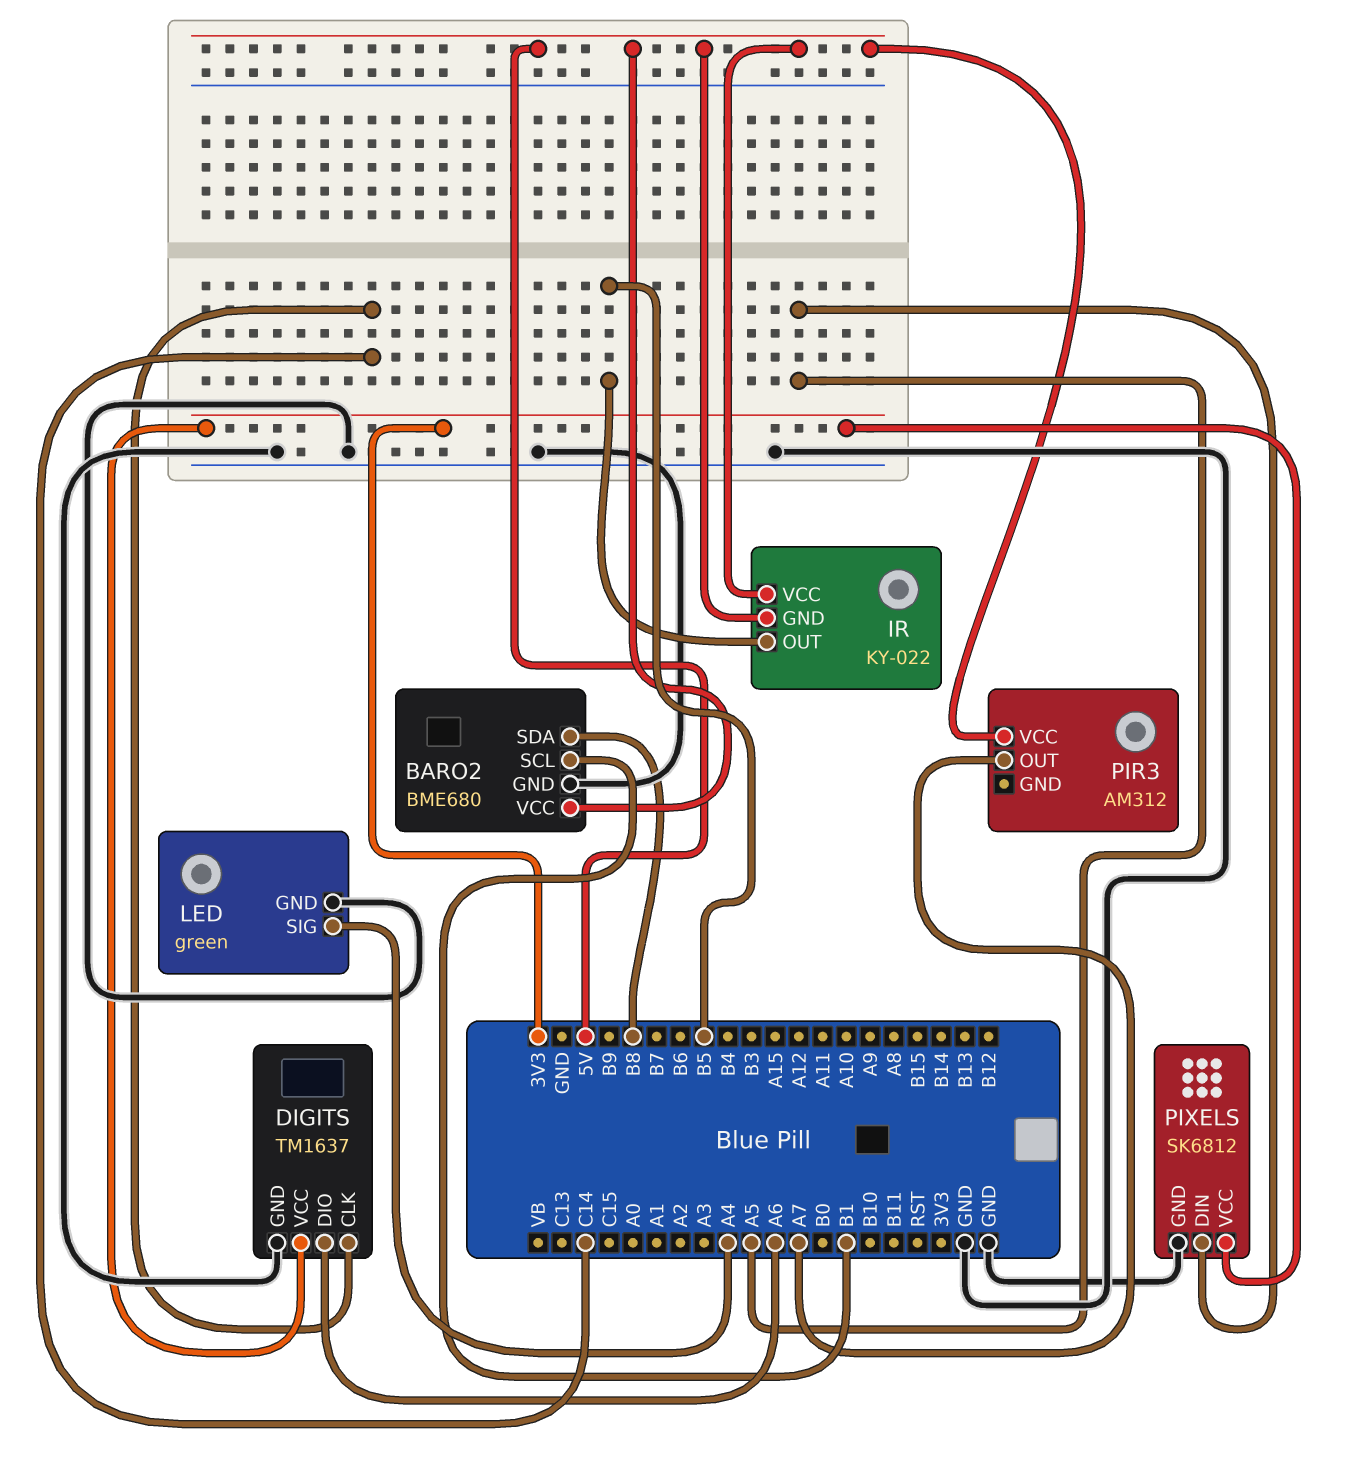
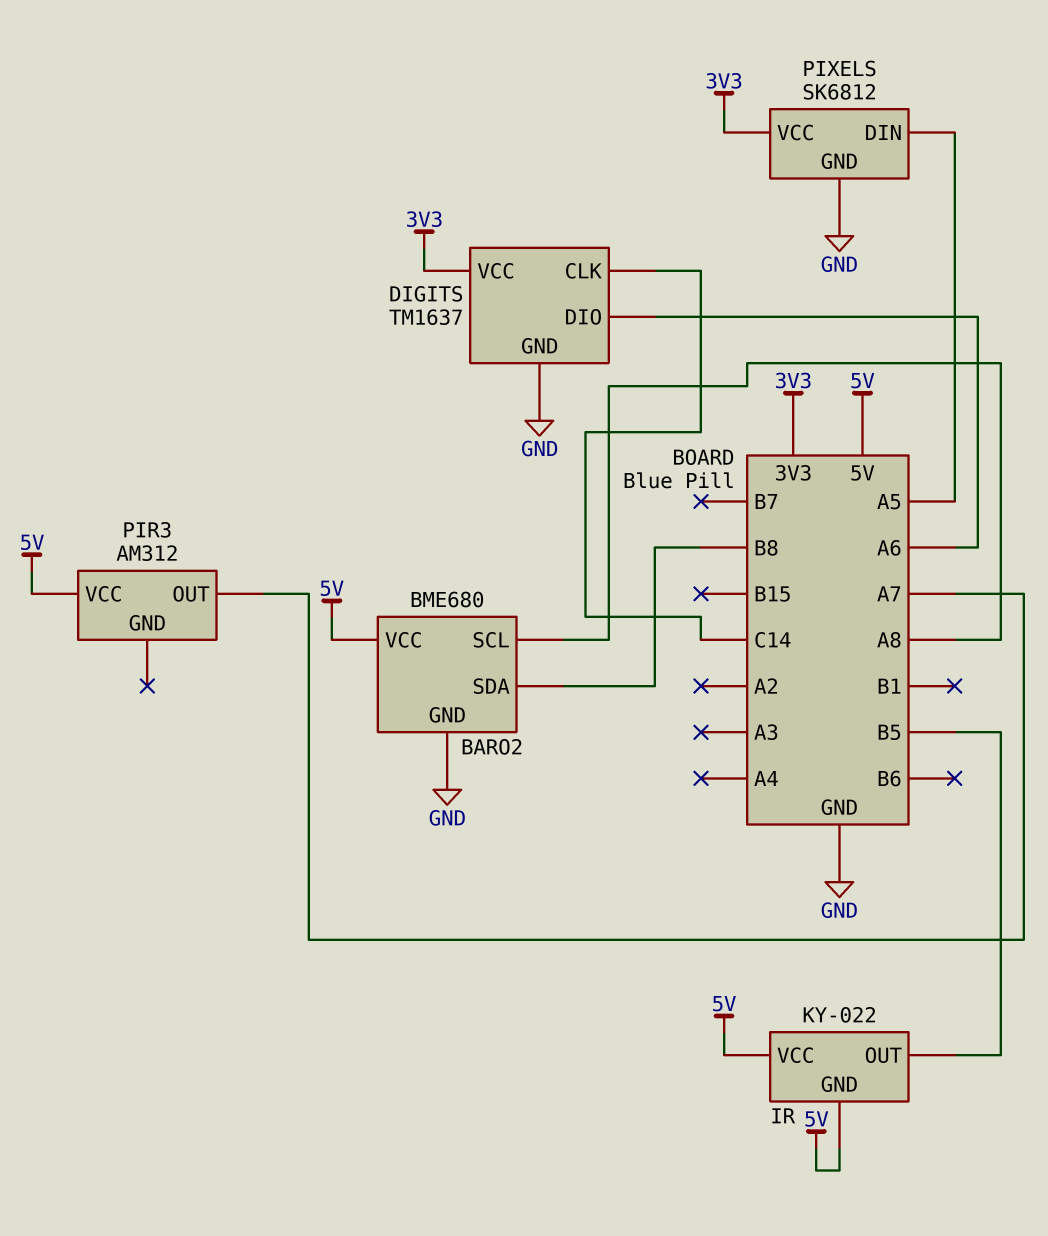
BARO2 pin SCL: B1 -> A8
LED: green -> none
LED pin GND: GND -> none
LED pin SIG: A4 -> none

